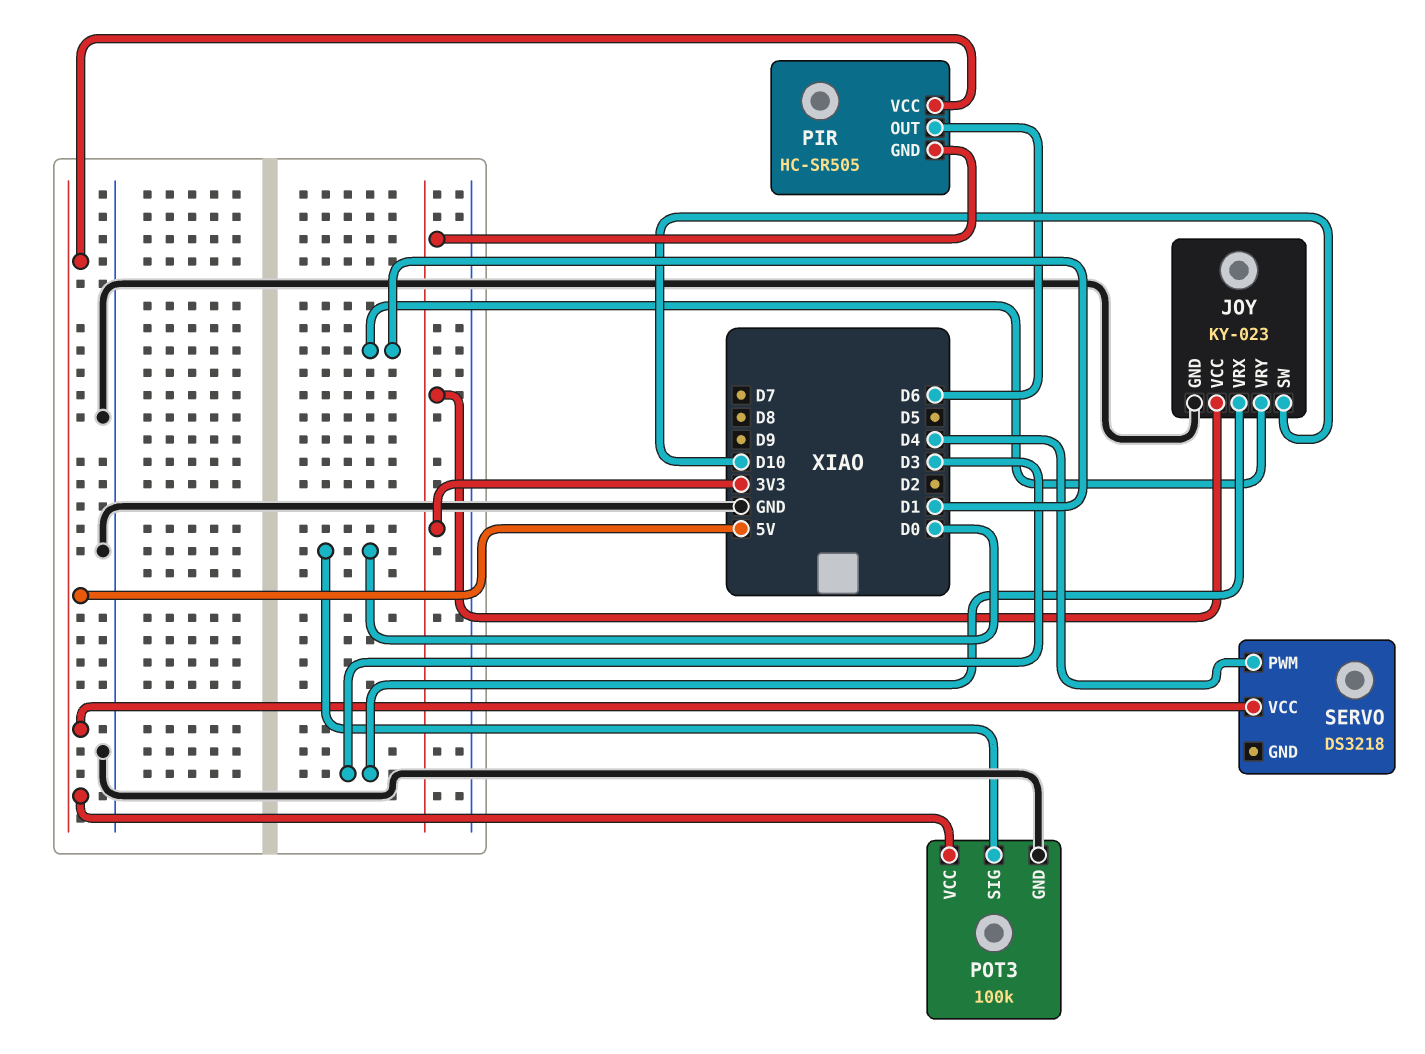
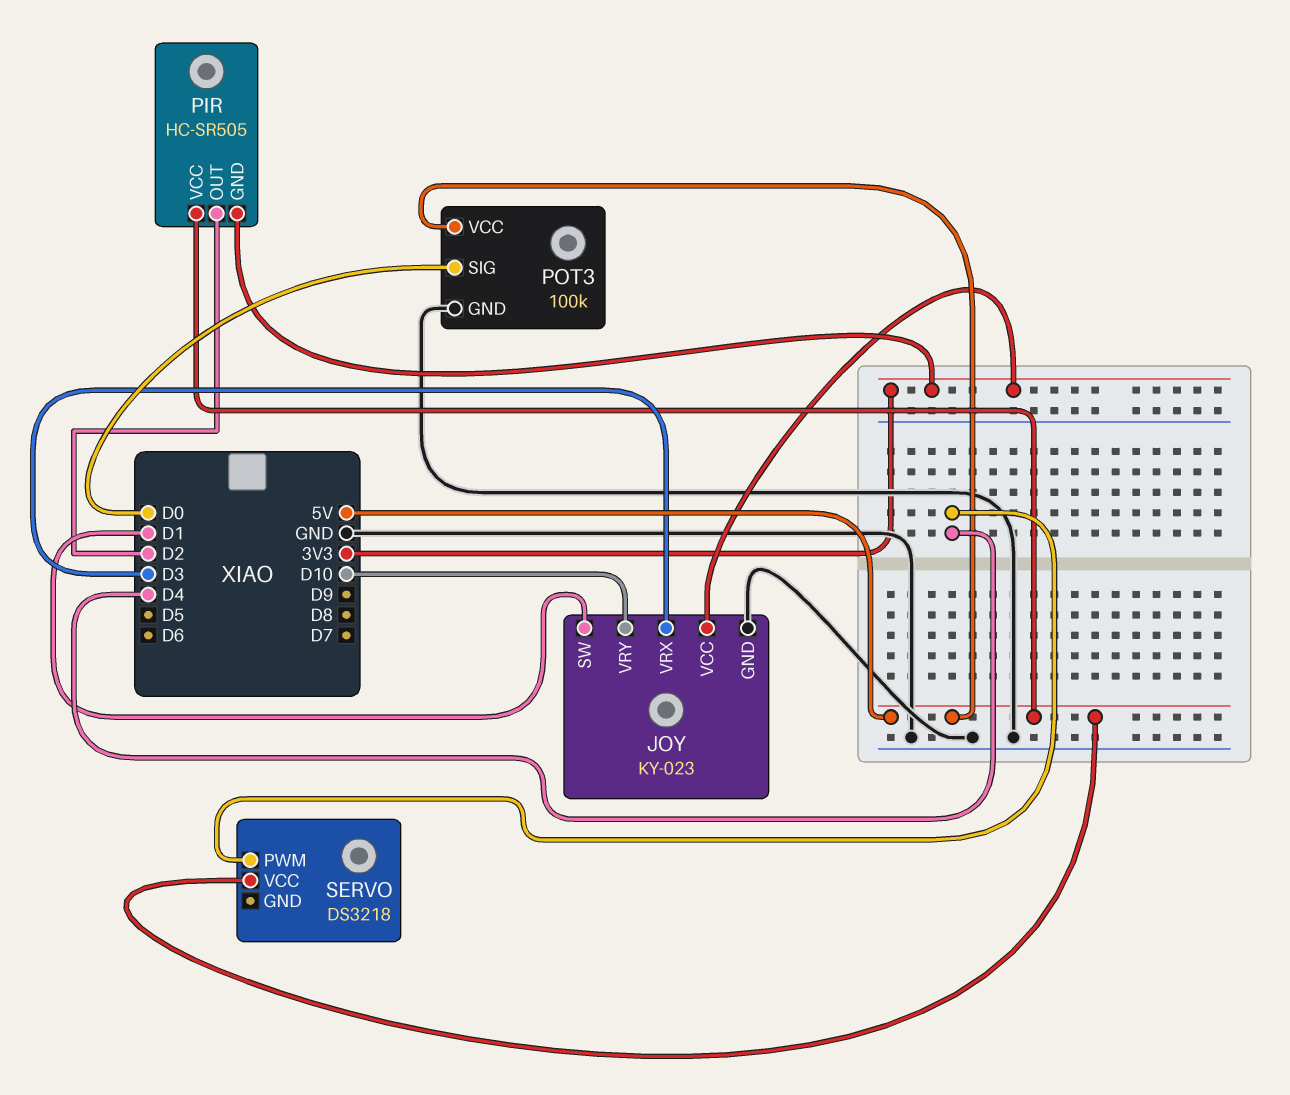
JOY pin SW: D10 -> D1
JOY pin VRY: D1 -> D10
PIR pin OUT: D6 -> D2

